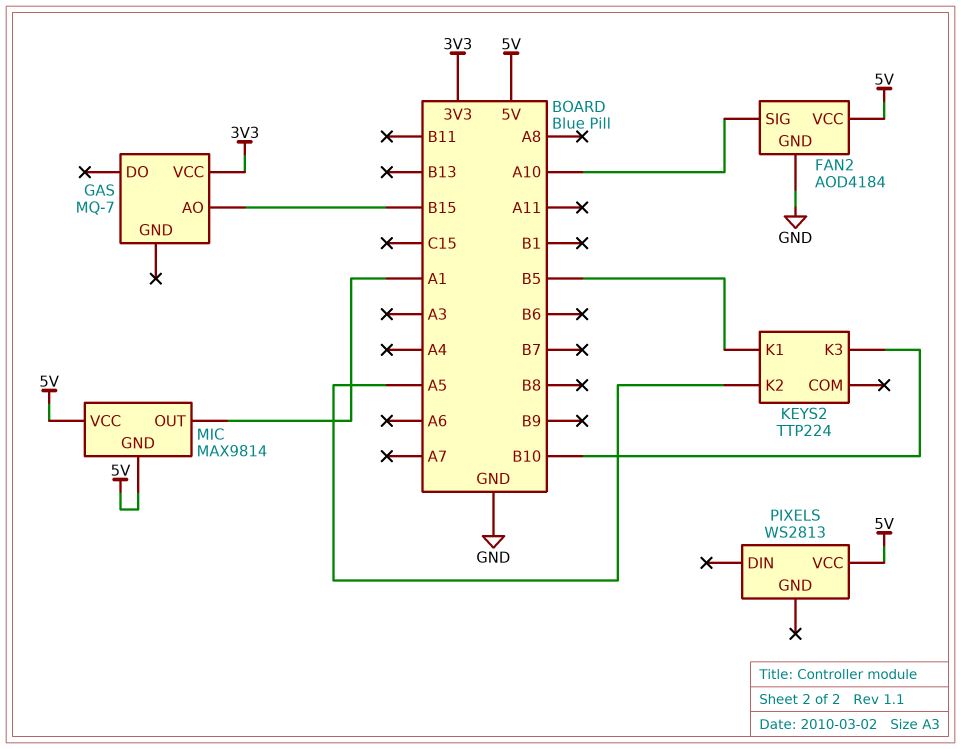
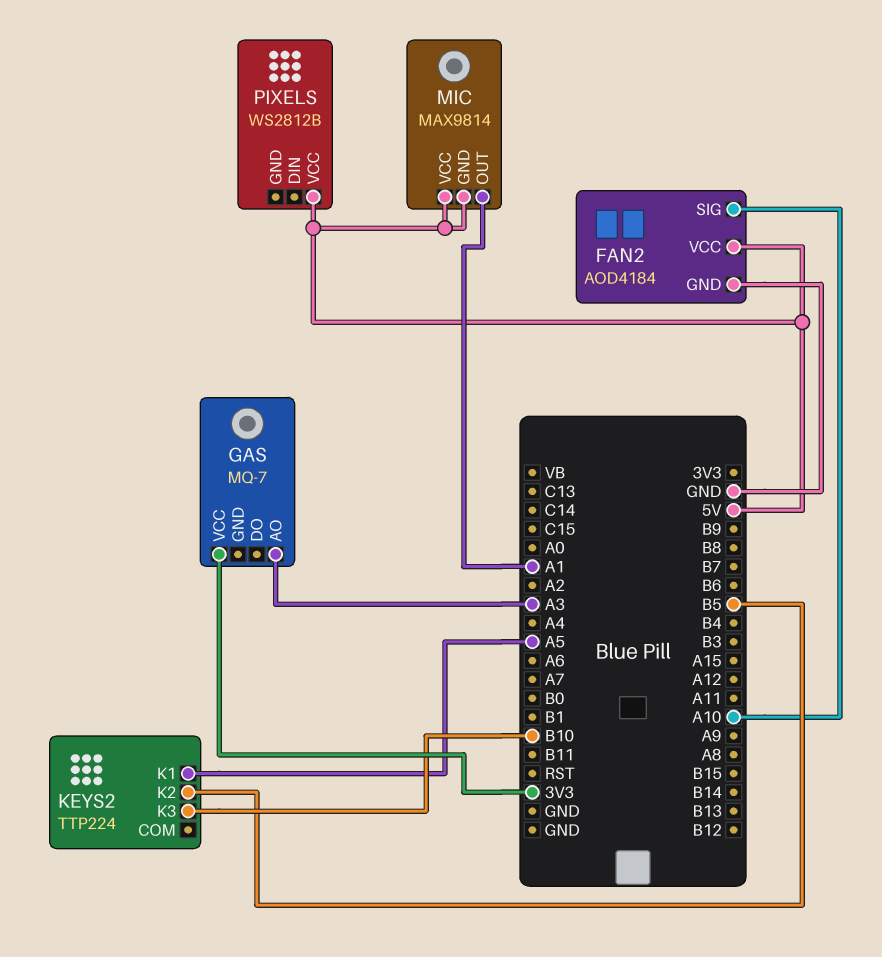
GAS pin AO: B15 -> A3
KEYS2 pin K1: B5 -> A5
KEYS2 pin K2: A5 -> B5
PIXELS: WS2813 -> WS2812B

